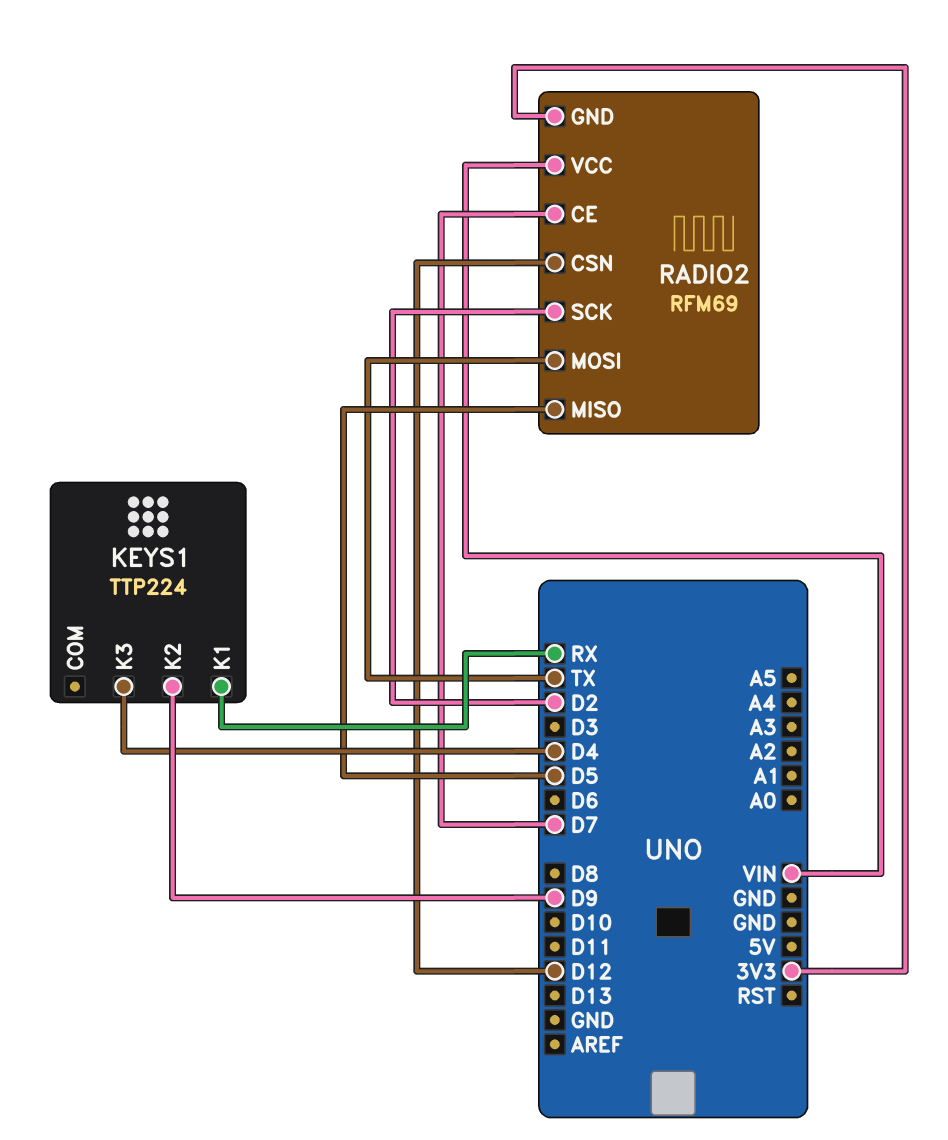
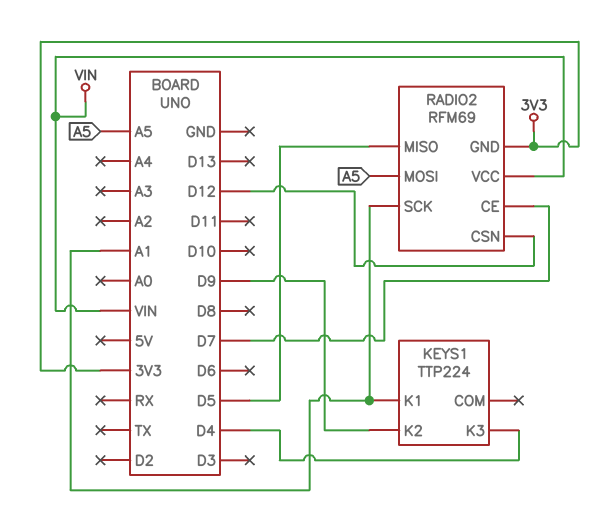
KEYS1 pin K1: RX -> A1
RADIO2 pin MOSI: TX -> A5
RADIO2 pin SCK: D2 -> A1

